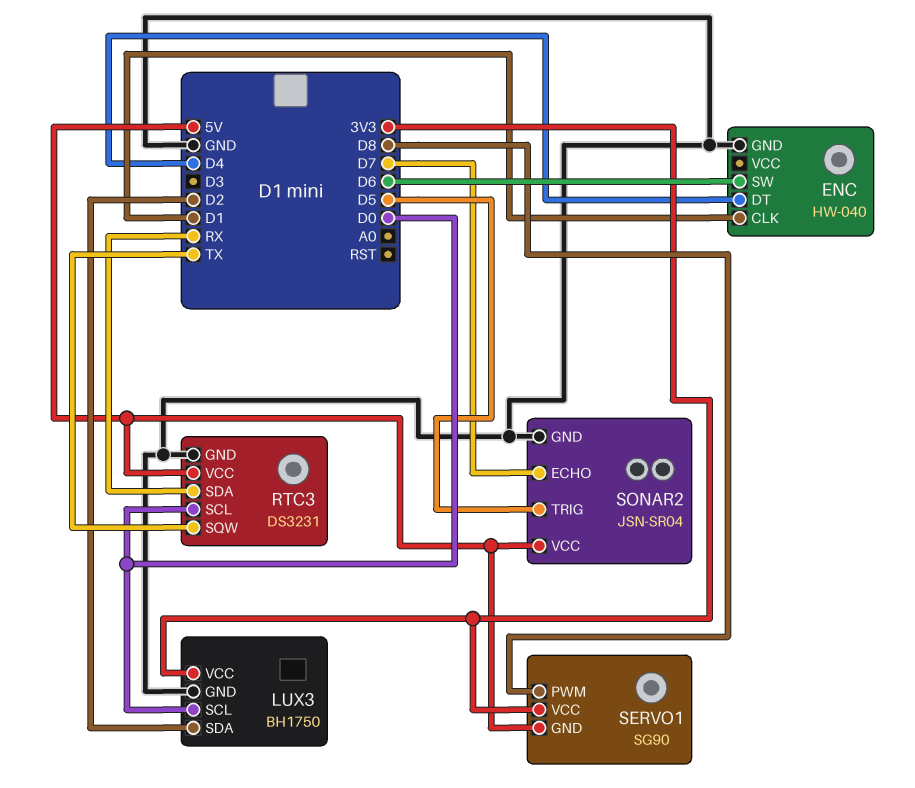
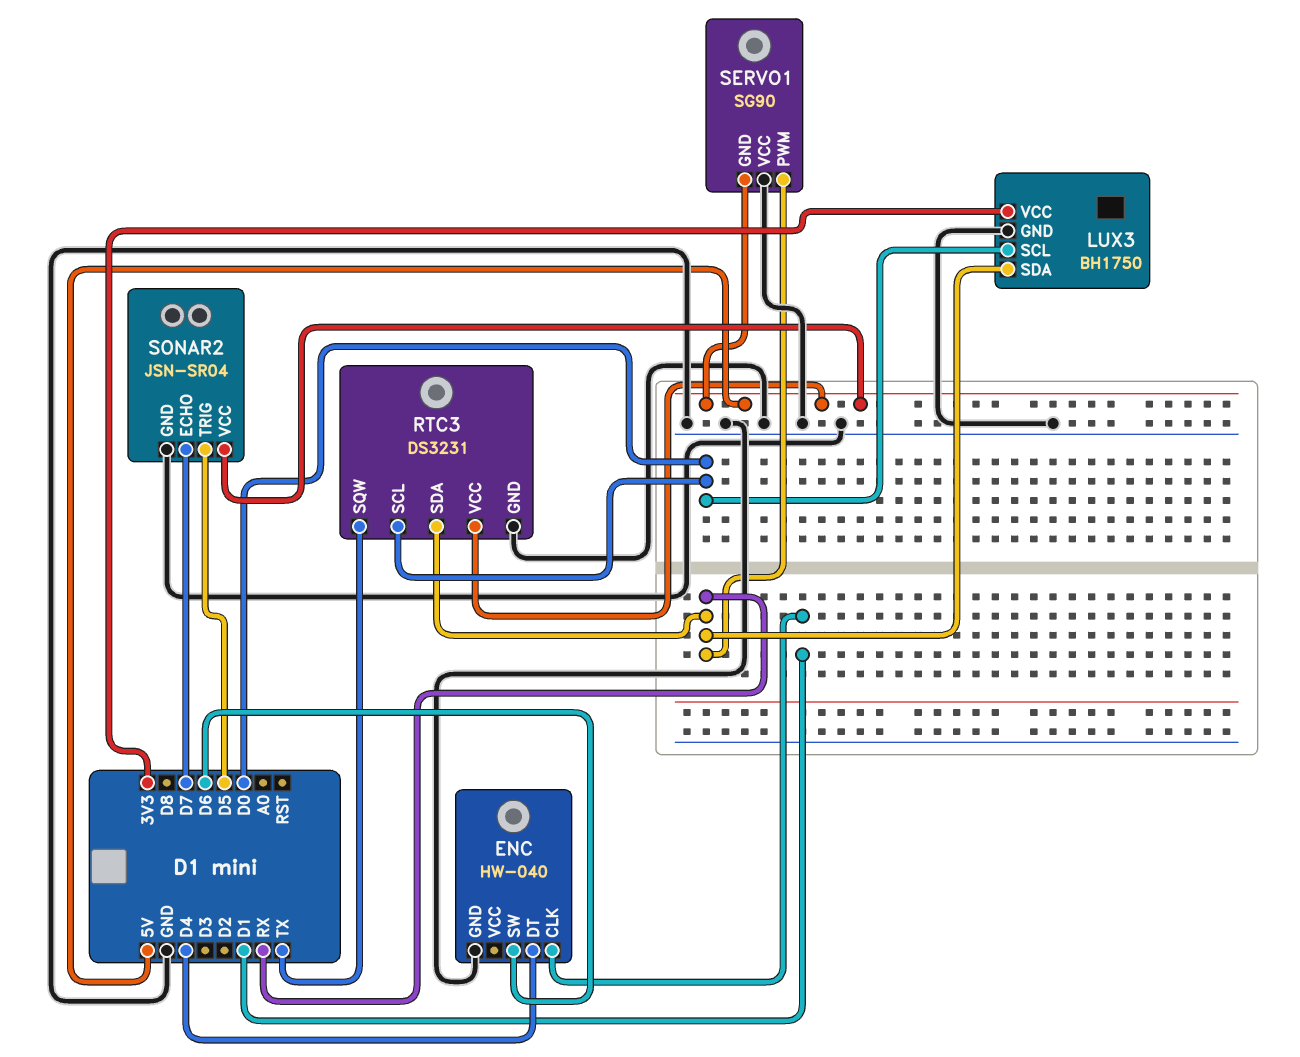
LUX3 pin SDA: D2 -> RX
SERVO1 pin PWM: D8 -> RX
SERVO1 pin VCC: 3V3 -> GND

